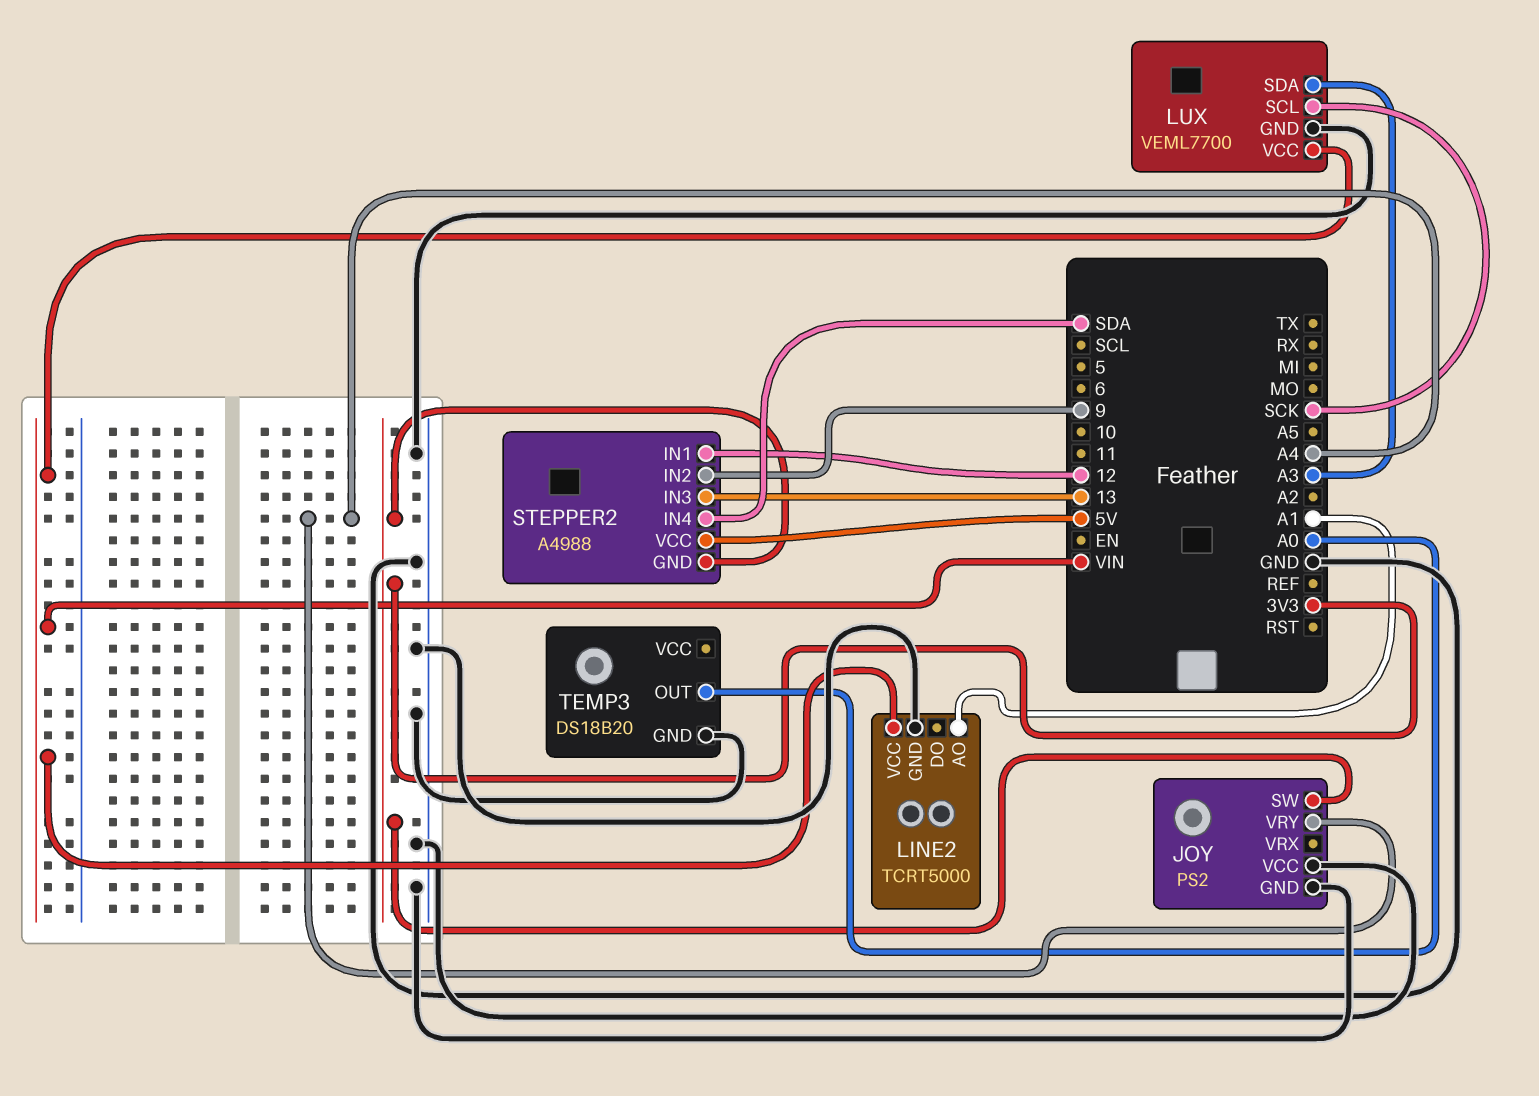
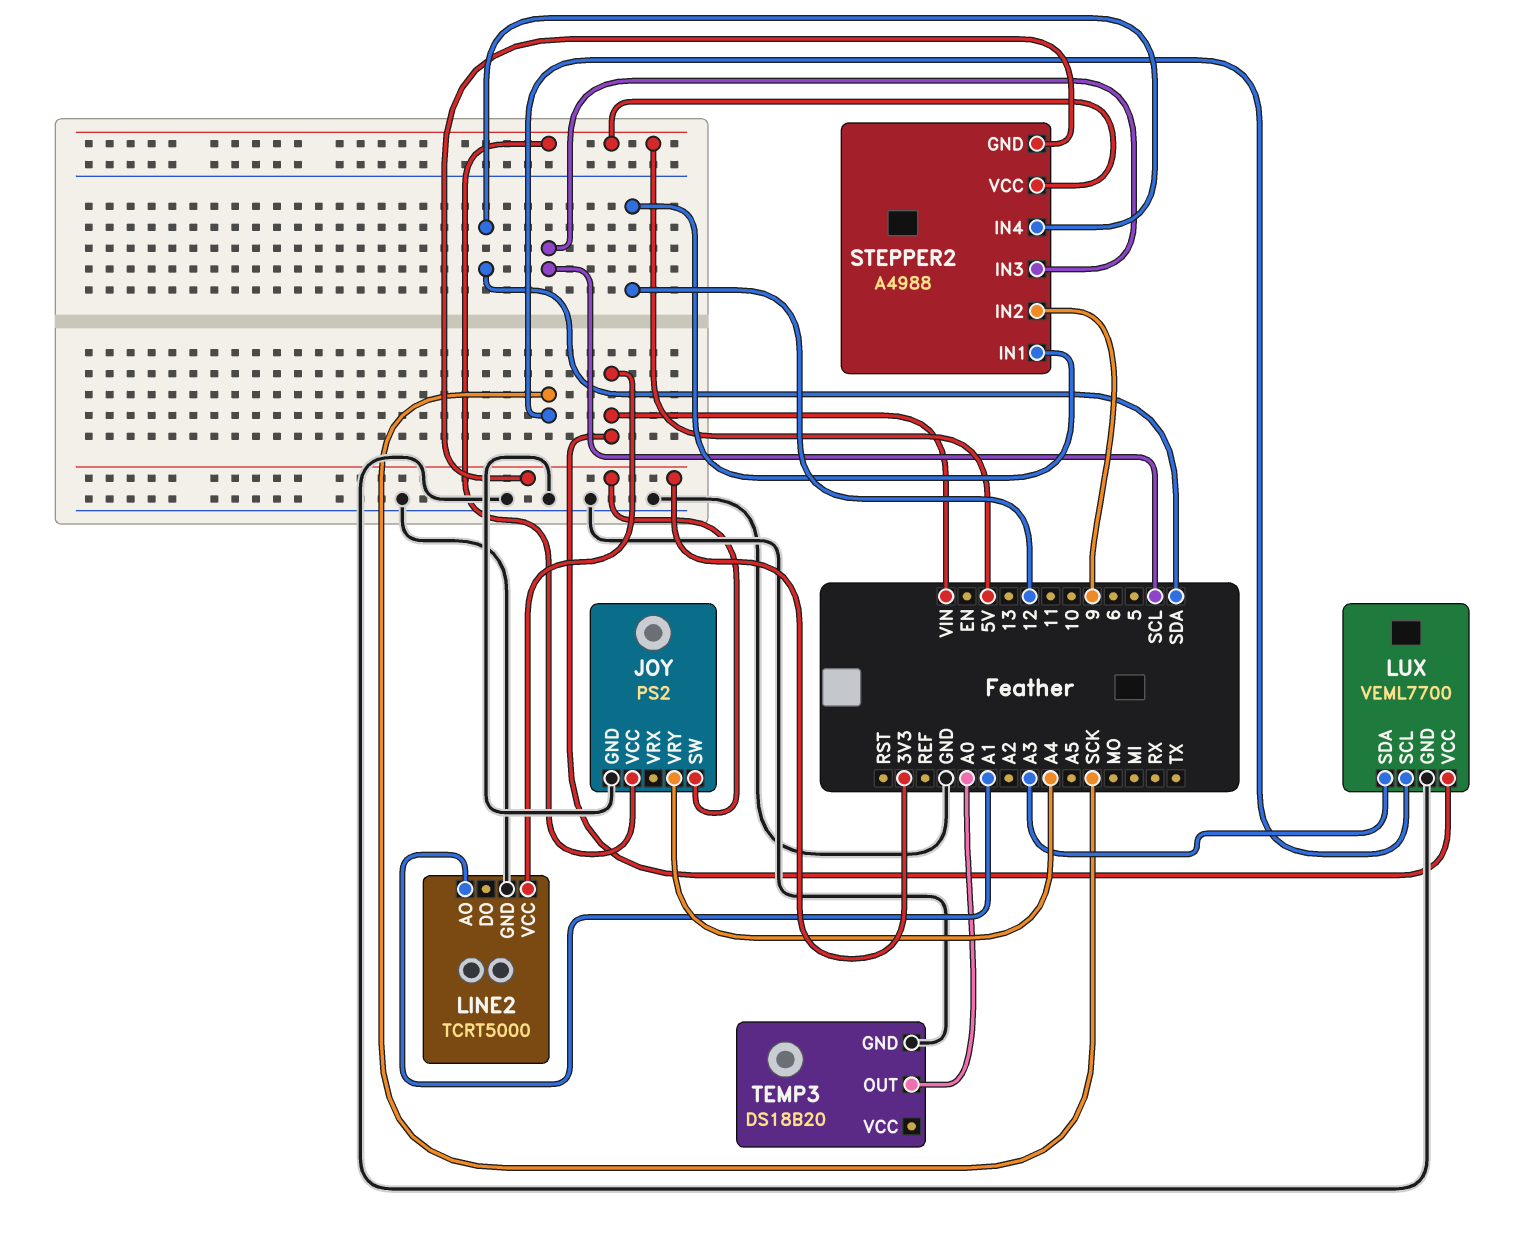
JOY pin VCC: GND -> 5V
STEPPER2 pin IN3: 13 -> SCL

